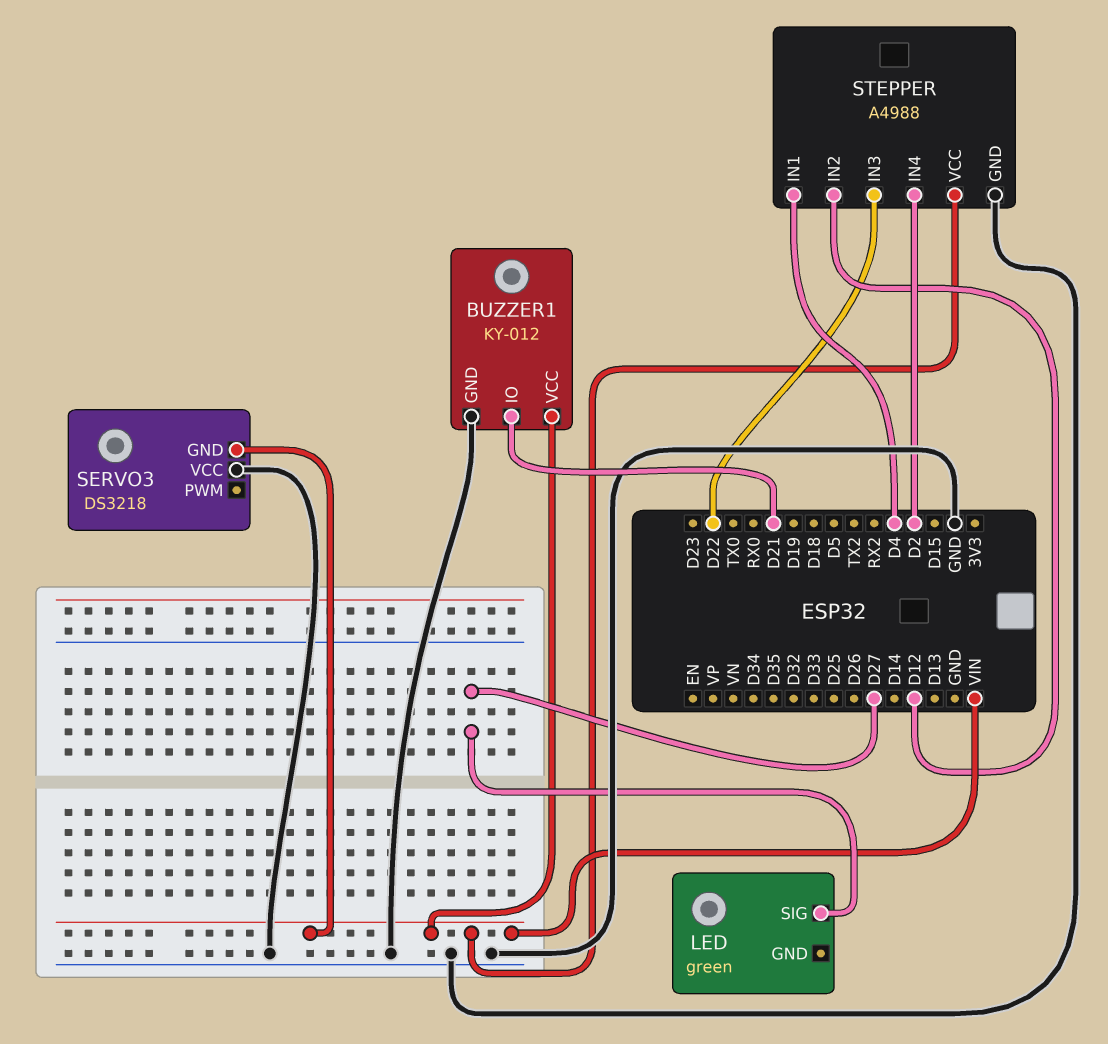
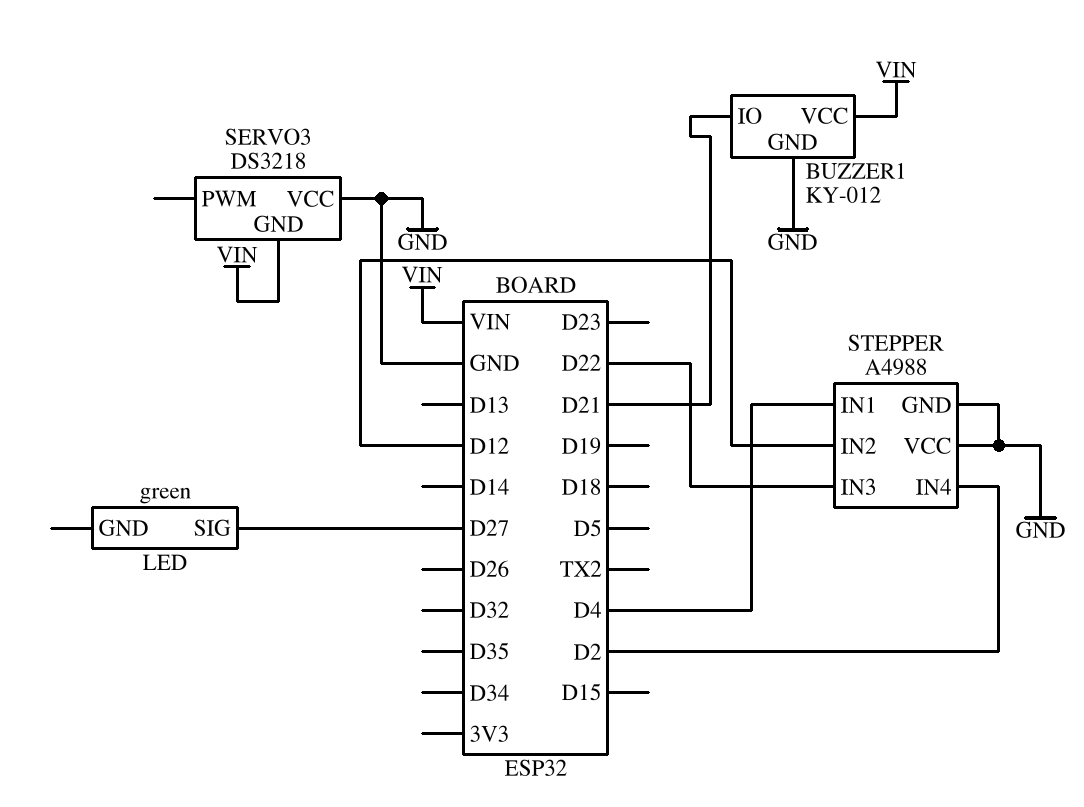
STEPPER pin VCC: VIN -> GND

